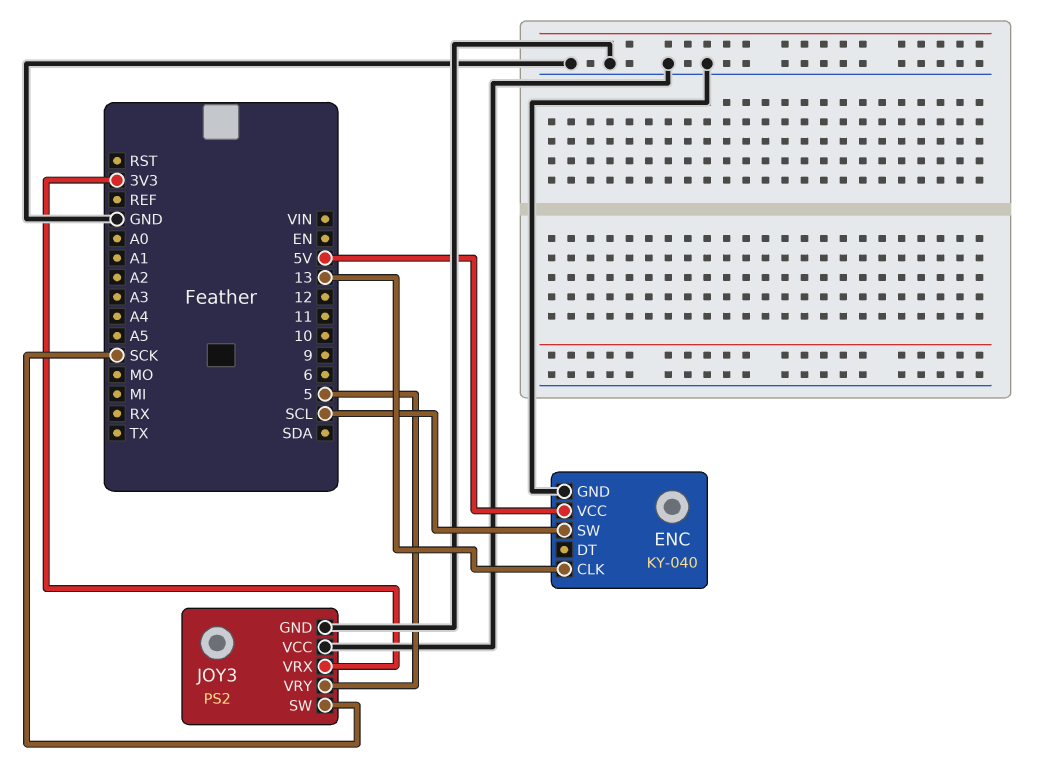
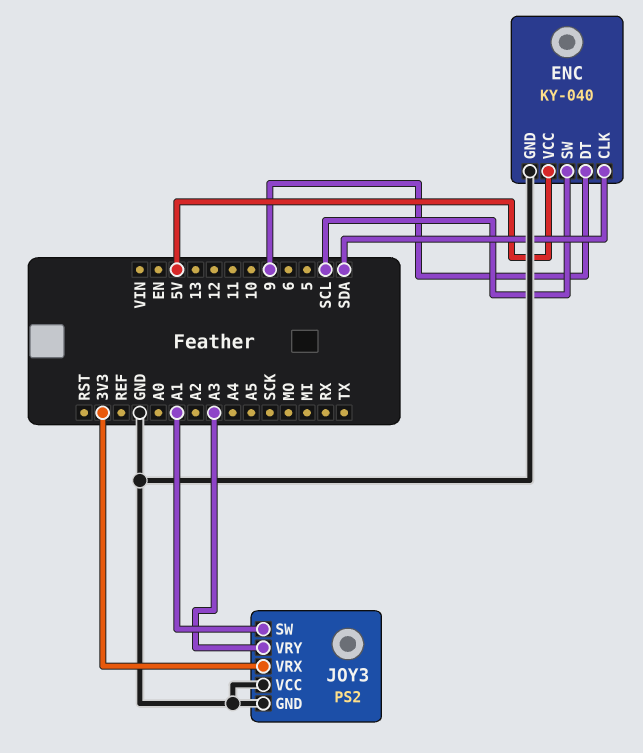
ENC pin CLK: 13 -> SDA
ENC pin DT: none -> 9
JOY3 pin SW: SCK -> A1
JOY3 pin VRY: 5 -> A3

